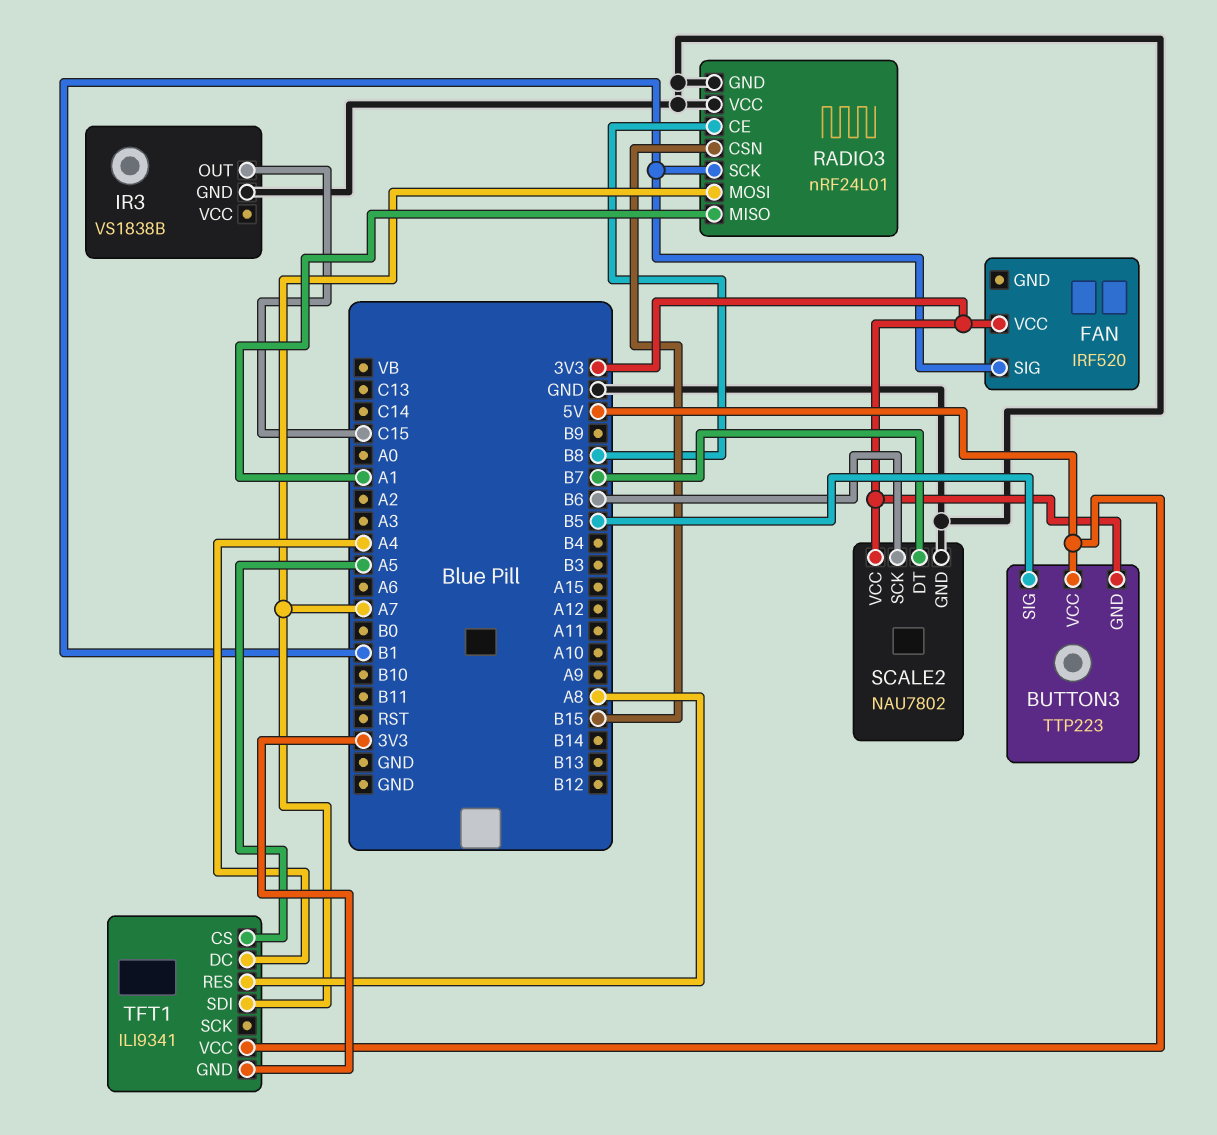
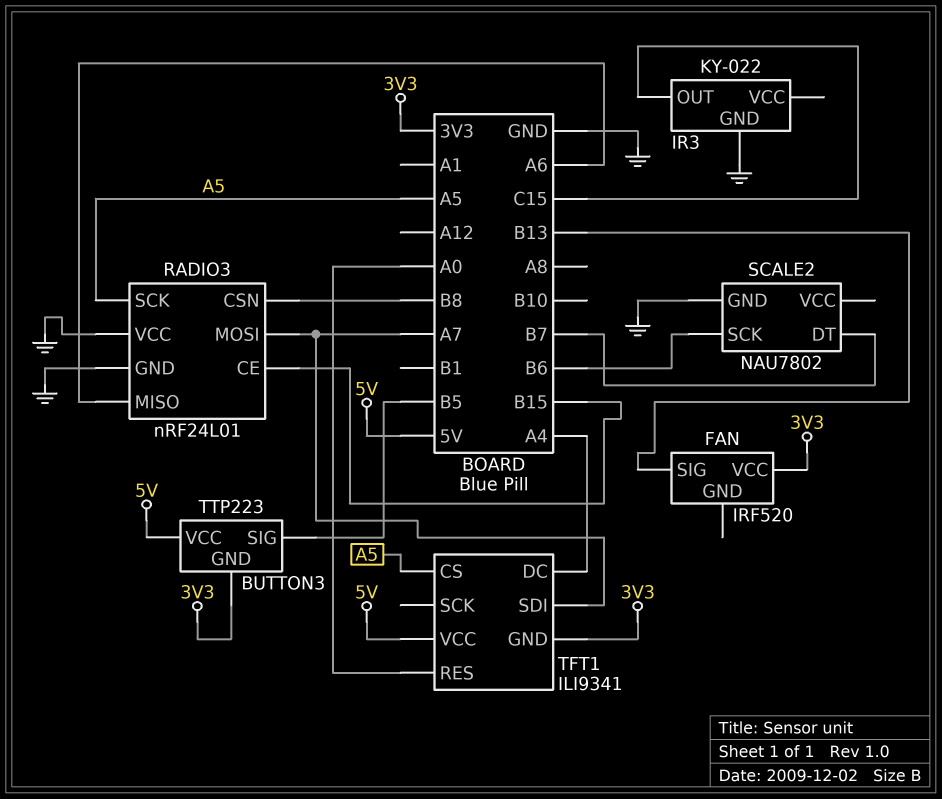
FAN pin SIG: B1 -> B13
IR3: VS1838B -> KY-022
RADIO3 pin CE: B8 -> B15
RADIO3 pin CSN: B15 -> B8
RADIO3 pin MISO: A1 -> A6
RADIO3 pin SCK: B1 -> A5
SCALE2 pin VCC: 3V3 -> none
TFT1 pin RES: A8 -> A0

